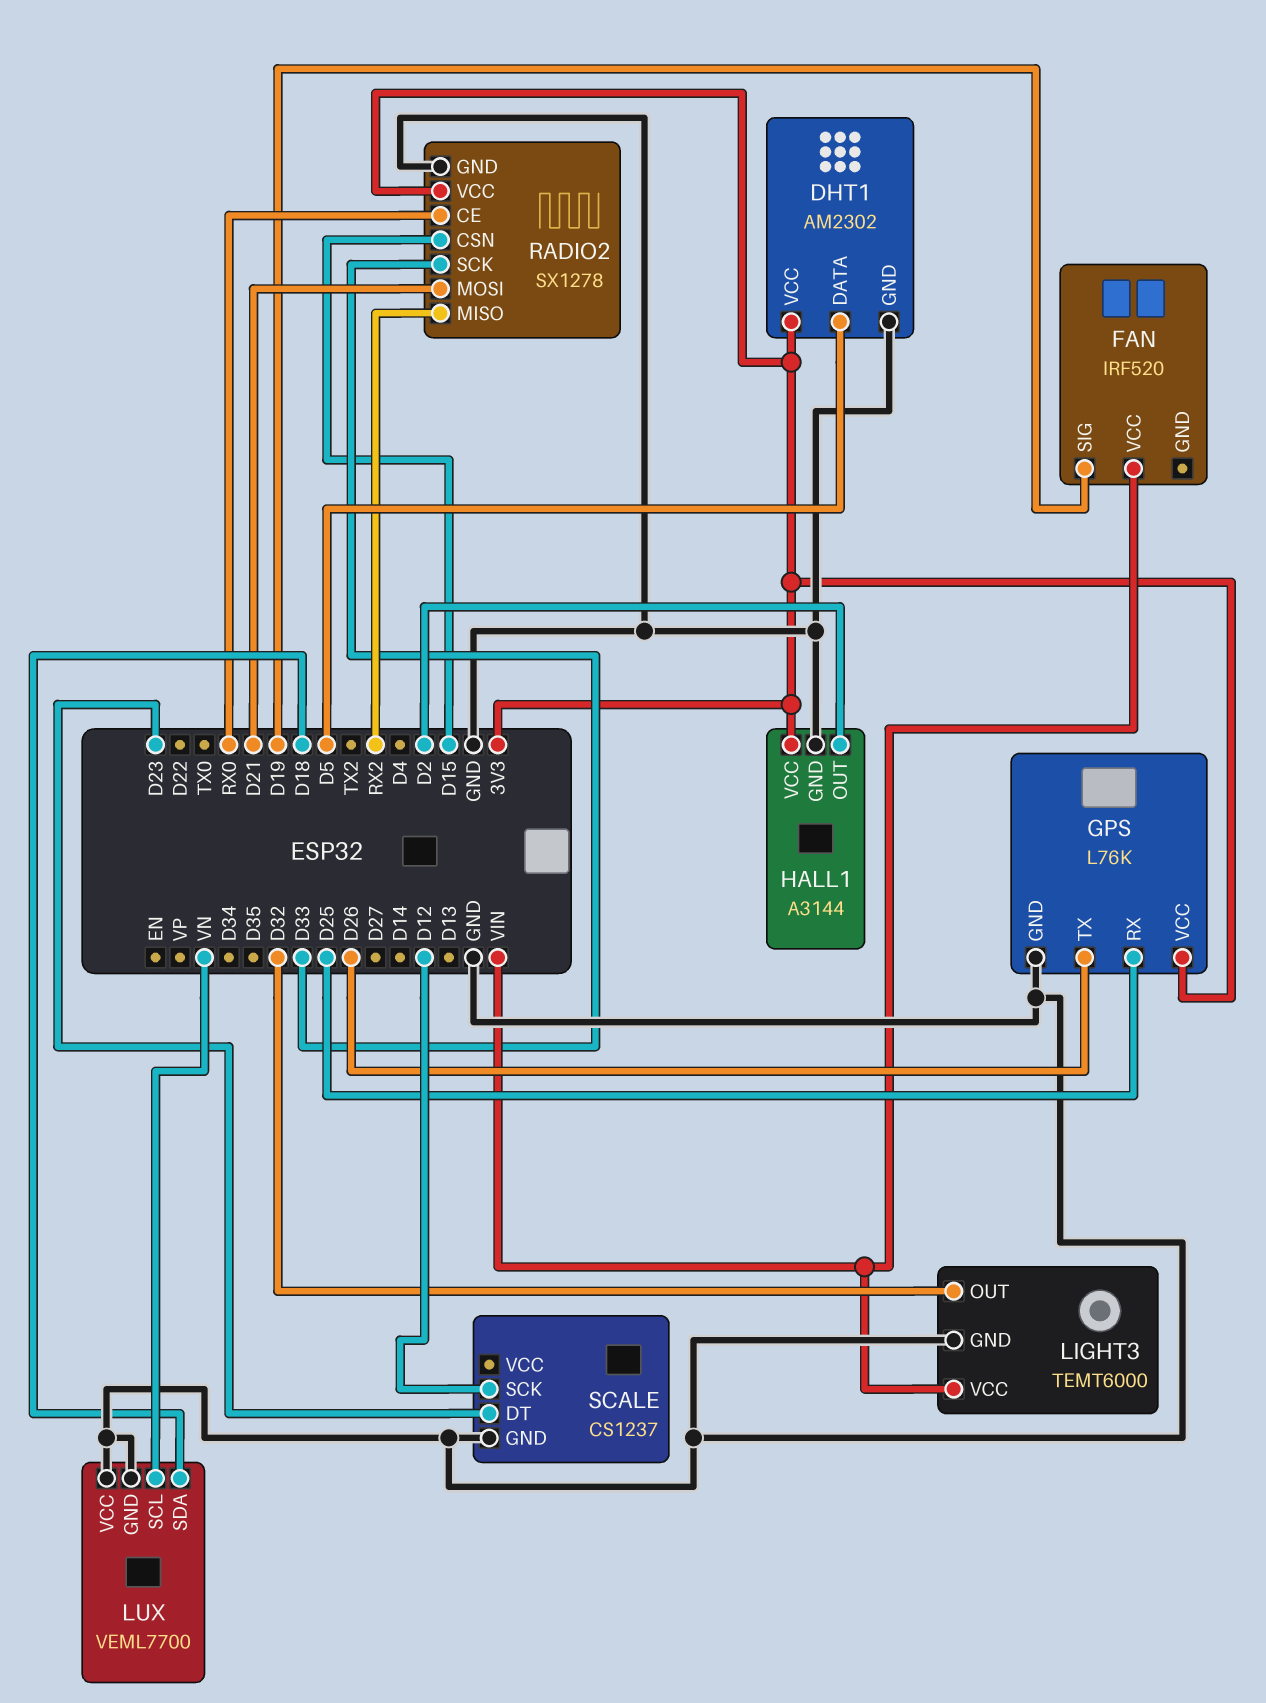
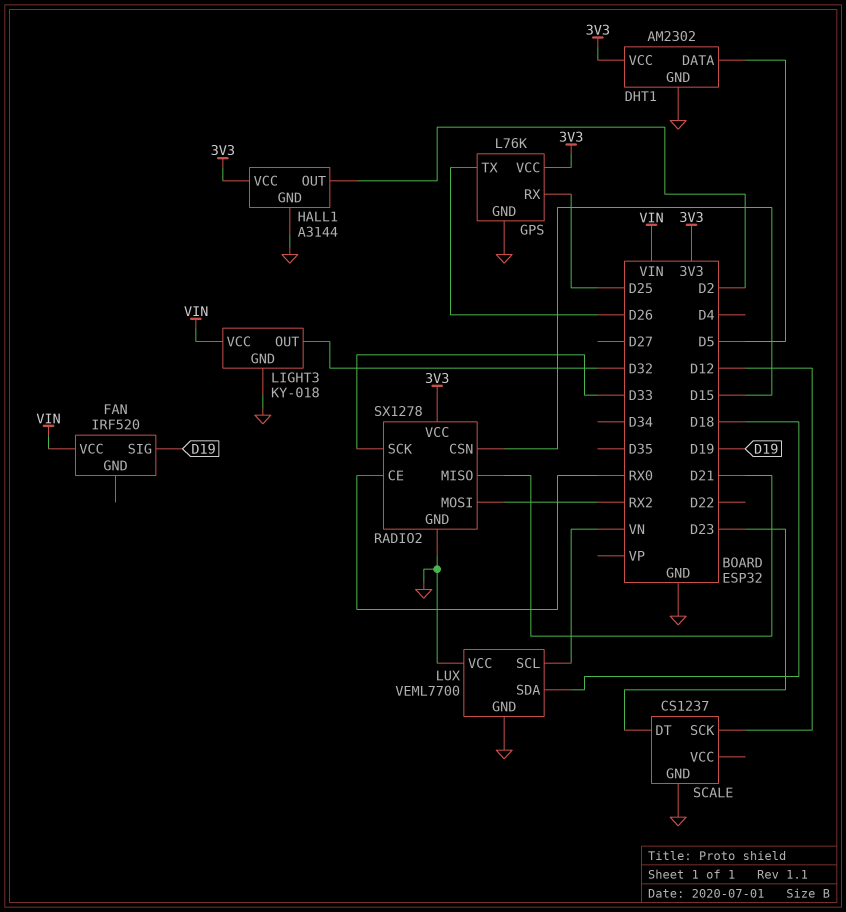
LIGHT3: TEMT6000 -> KY-018
RADIO2 pin MISO: RX2 -> D21
RADIO2 pin MOSI: D21 -> RX2

